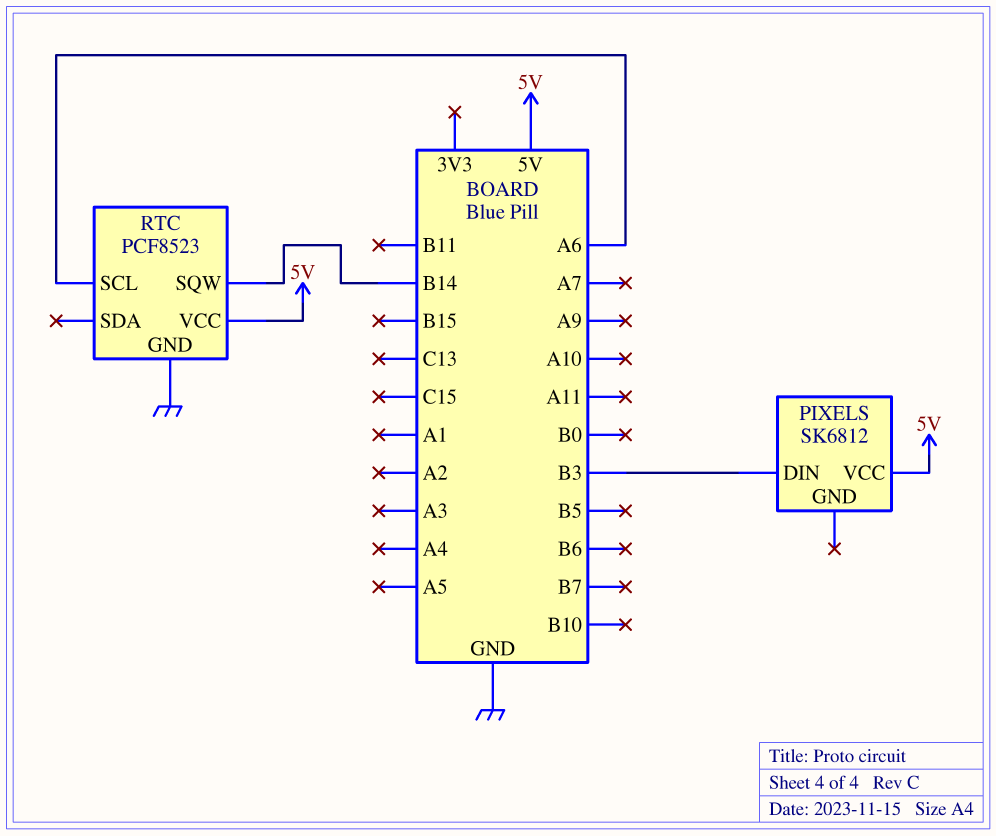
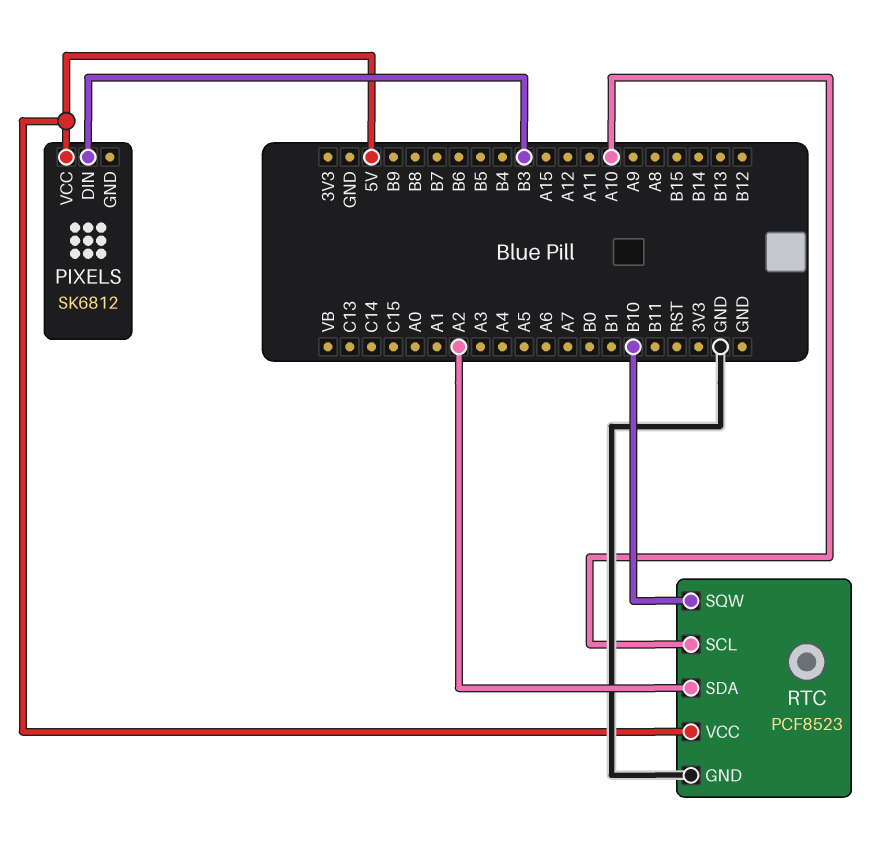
RTC pin SCL: A6 -> A10
RTC pin SDA: none -> A2
RTC pin SQW: B14 -> B10

